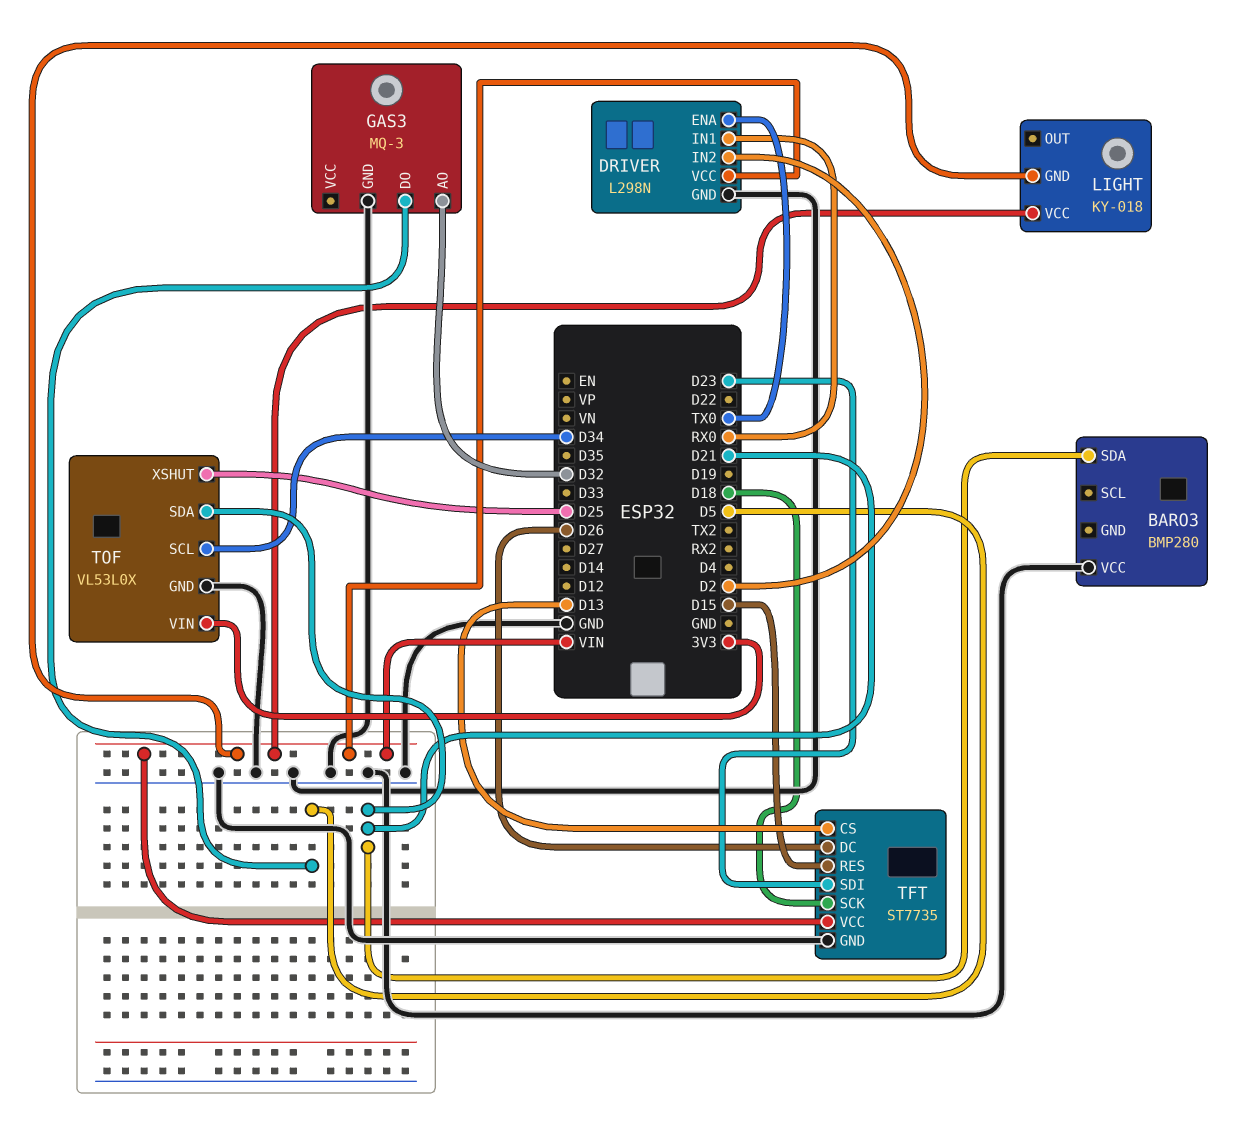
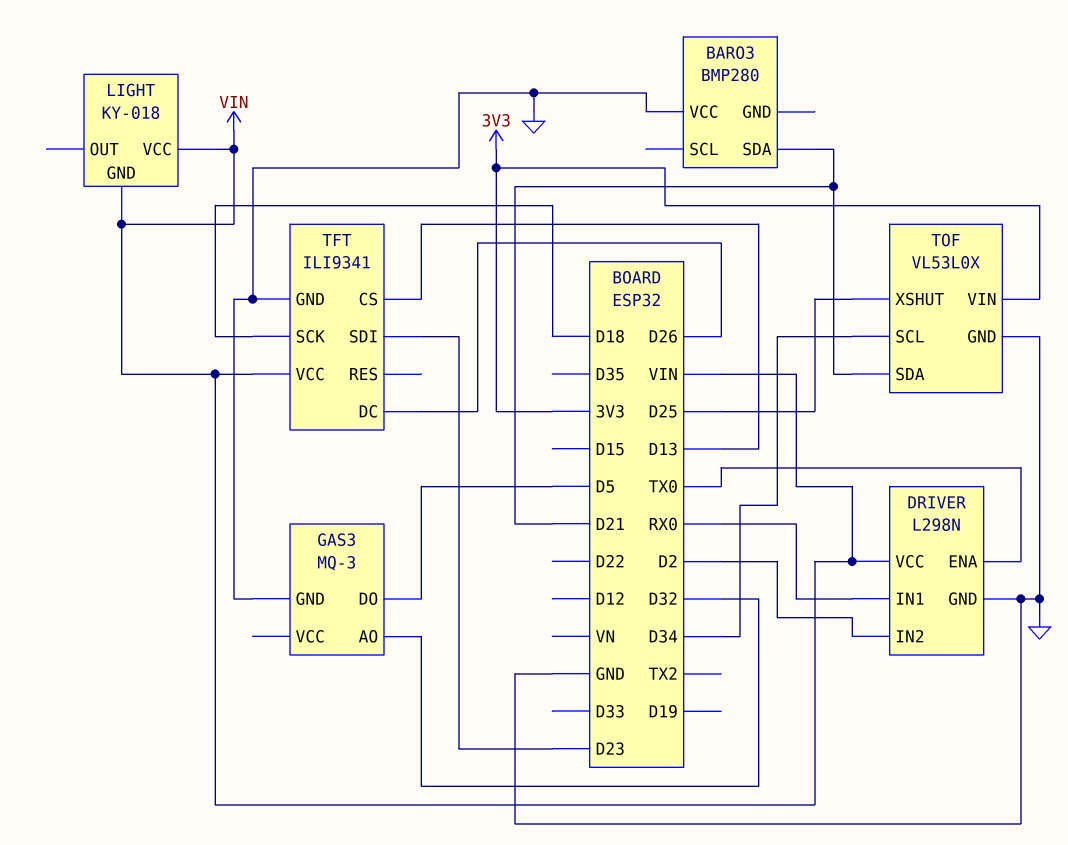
TFT: ST7735 -> ILI9341
TFT pin RES: D15 -> none

